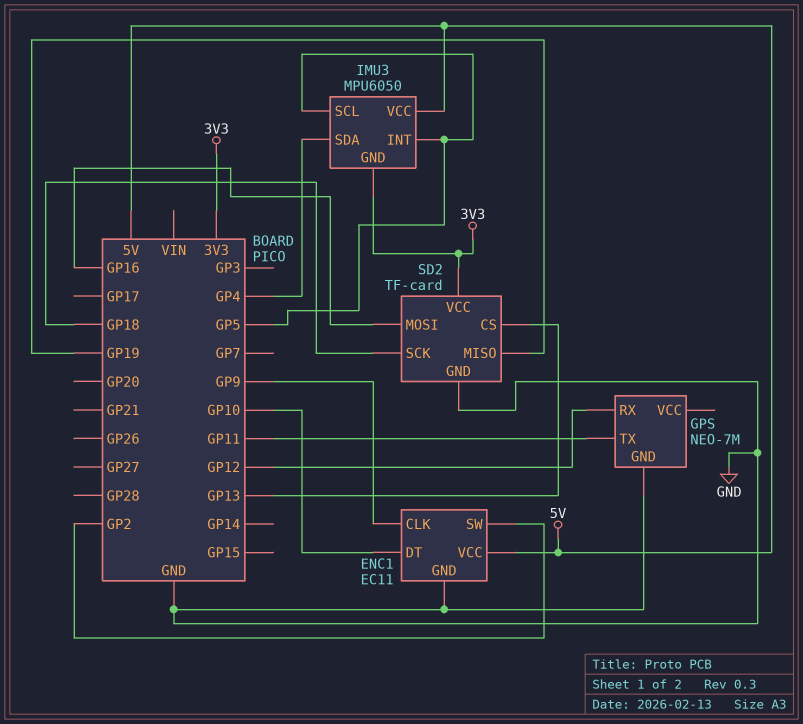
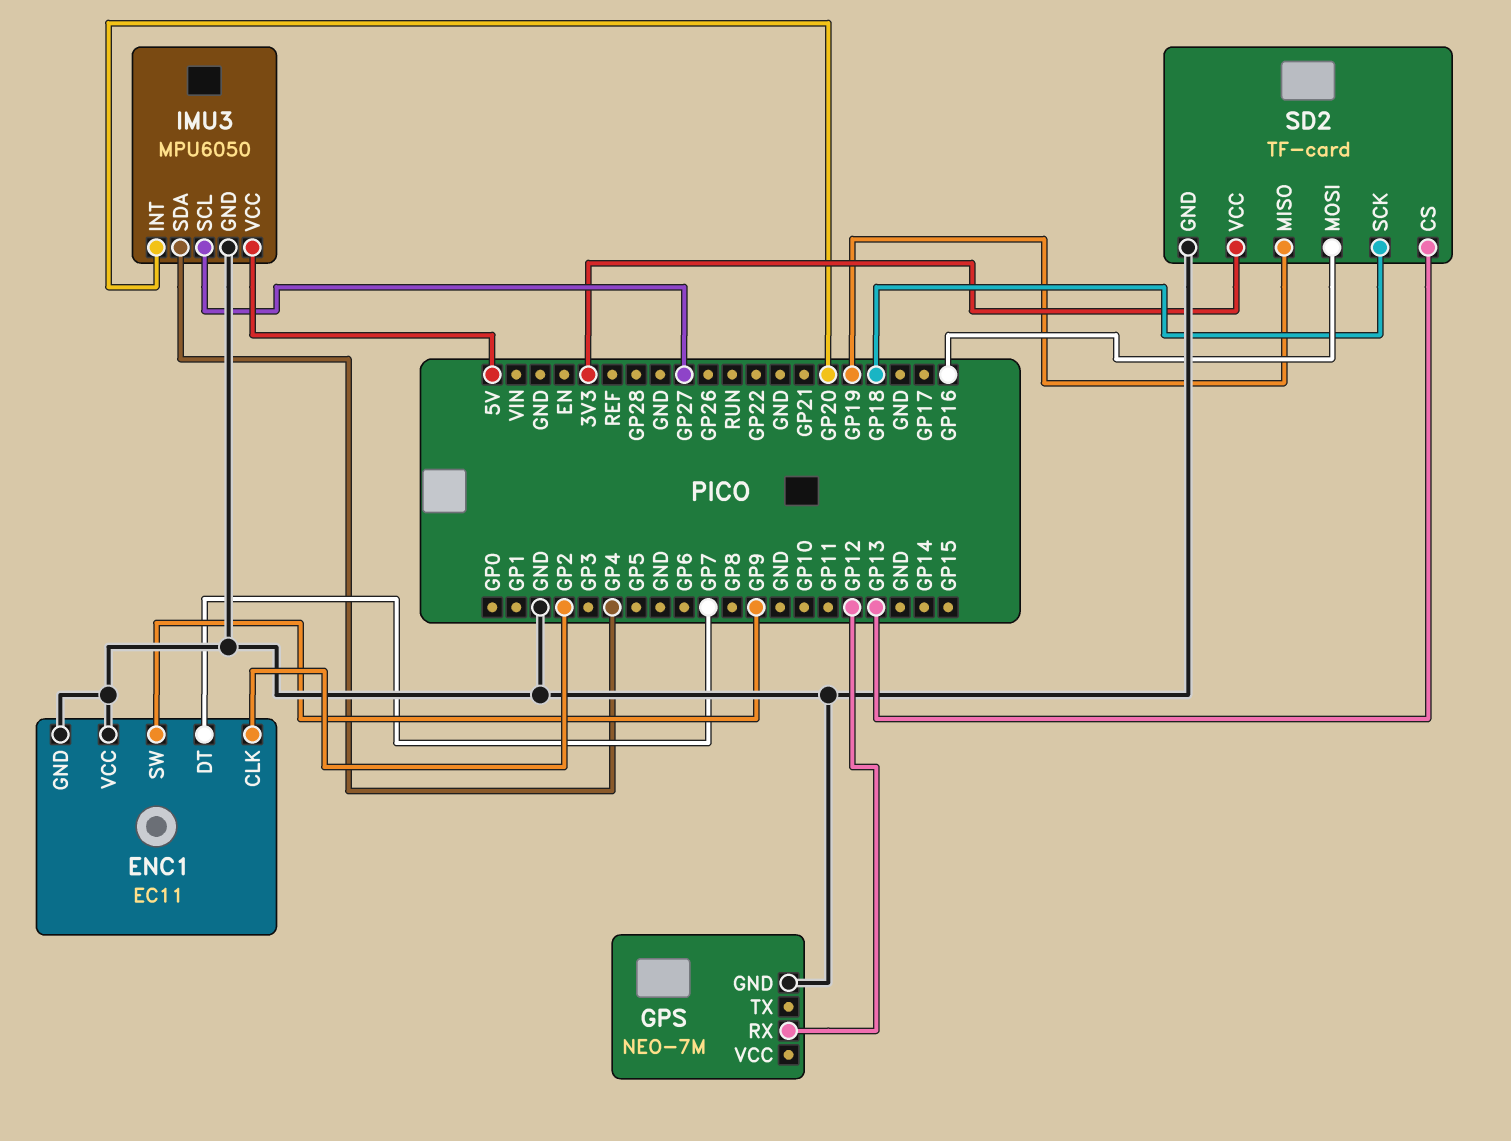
ENC1 pin CLK: GP9 -> GP2
ENC1 pin DT: GP10 -> GP7
ENC1 pin SW: GP2 -> GP9
ENC1 pin VCC: 5V -> GND
GPS pin TX: GP11 -> none
IMU3 pin GND: 3V3 -> GND
IMU3 pin INT: GP5 -> GP20
IMU3 pin SCL: GP5 -> GP27

